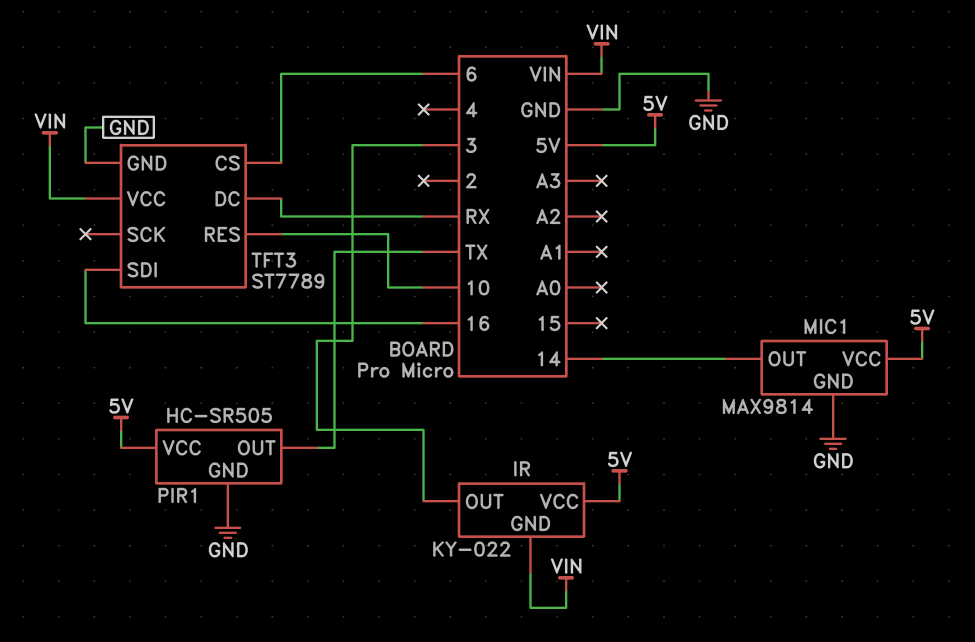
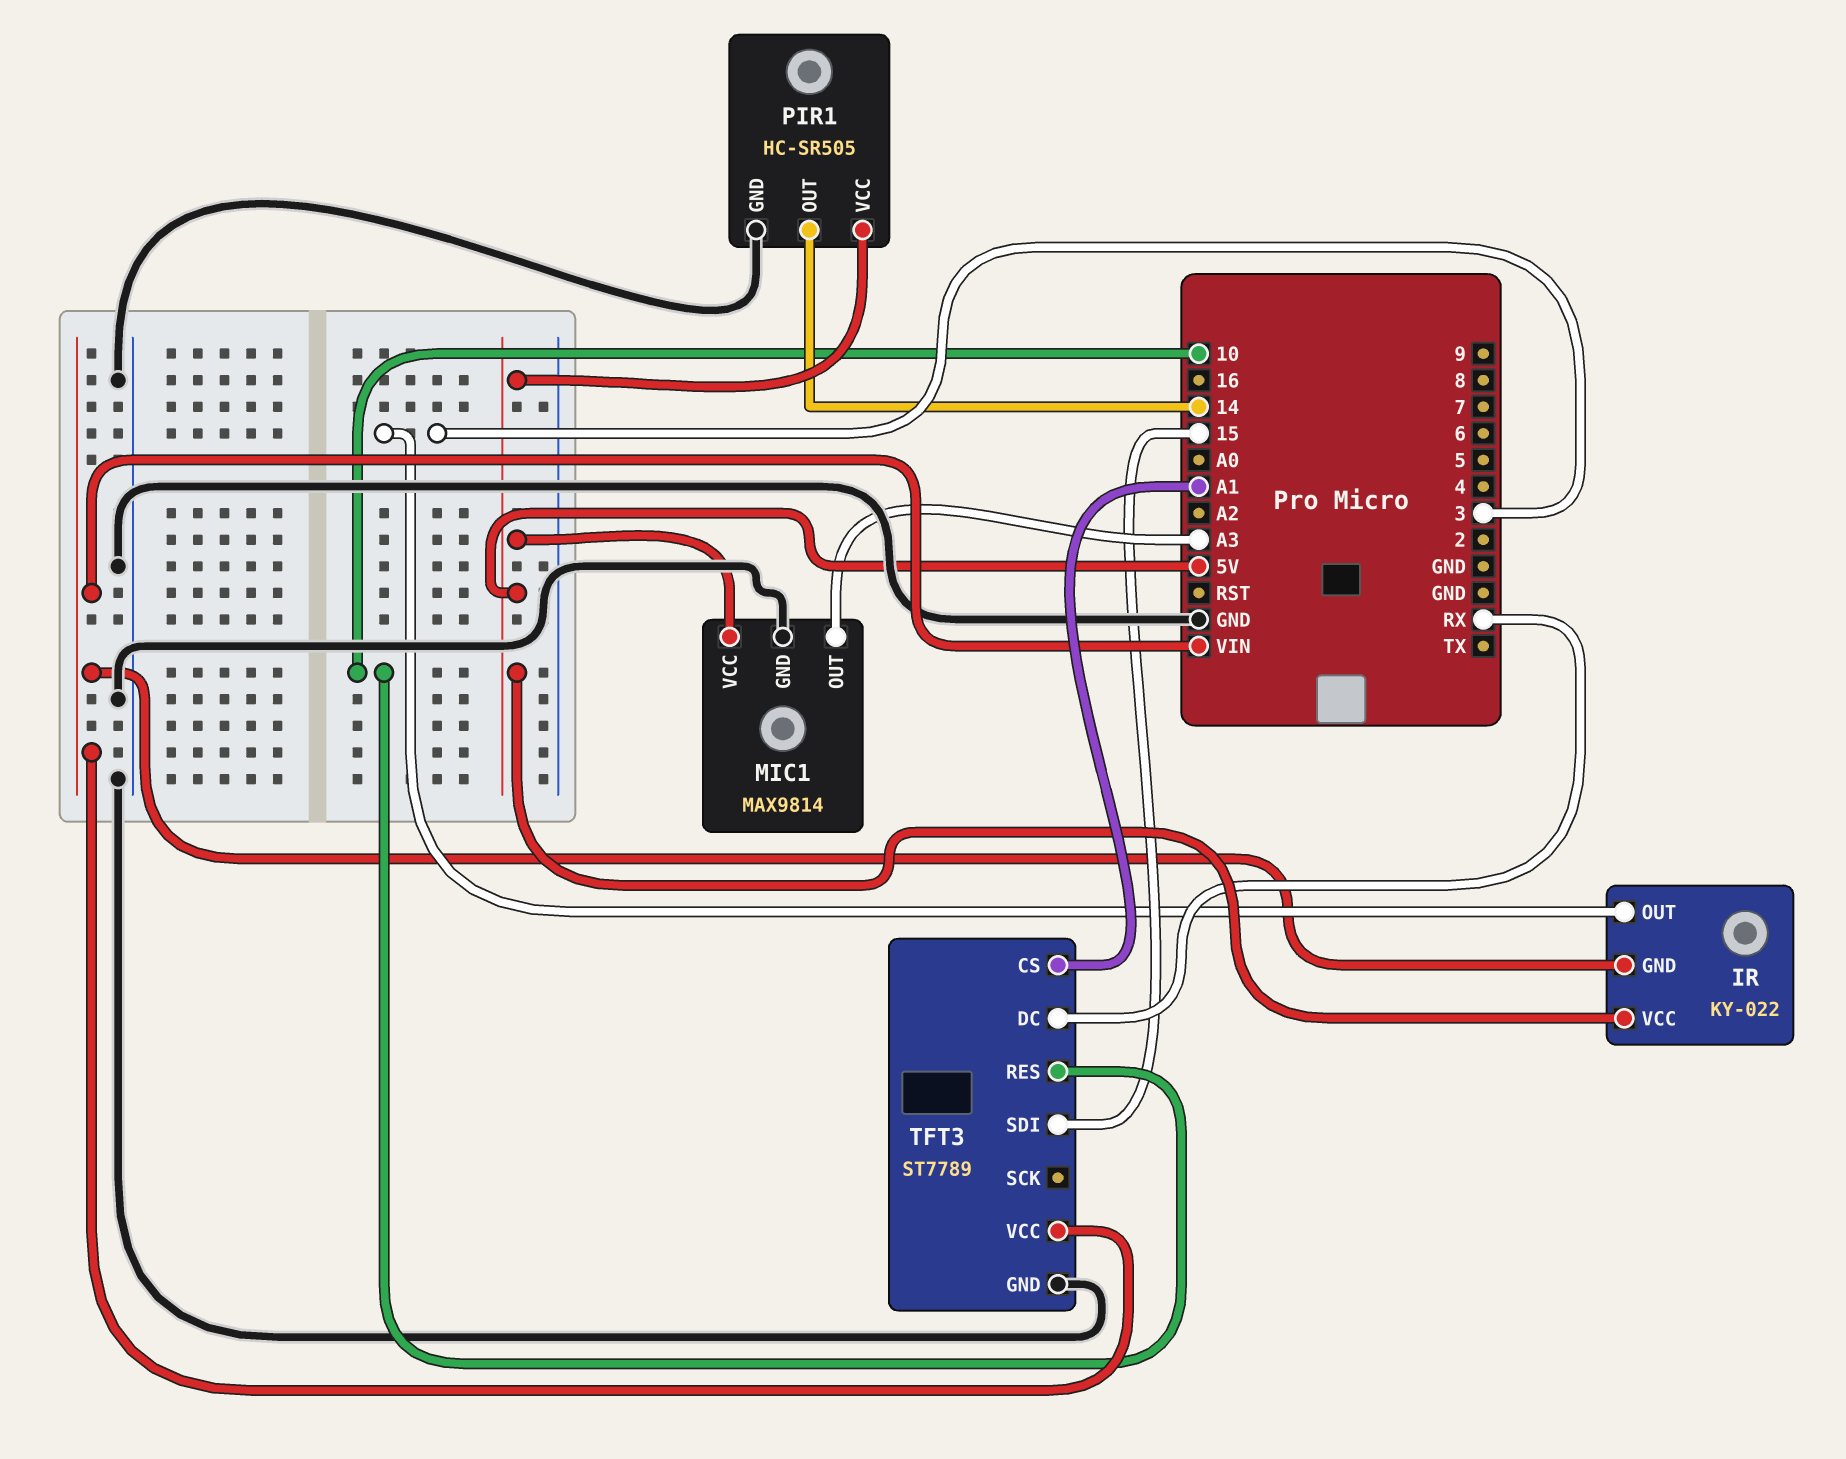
MIC1 pin OUT: 14 -> A3
PIR1 pin OUT: TX -> 14
TFT3 pin CS: 6 -> A1
TFT3 pin SDI: 16 -> 15

